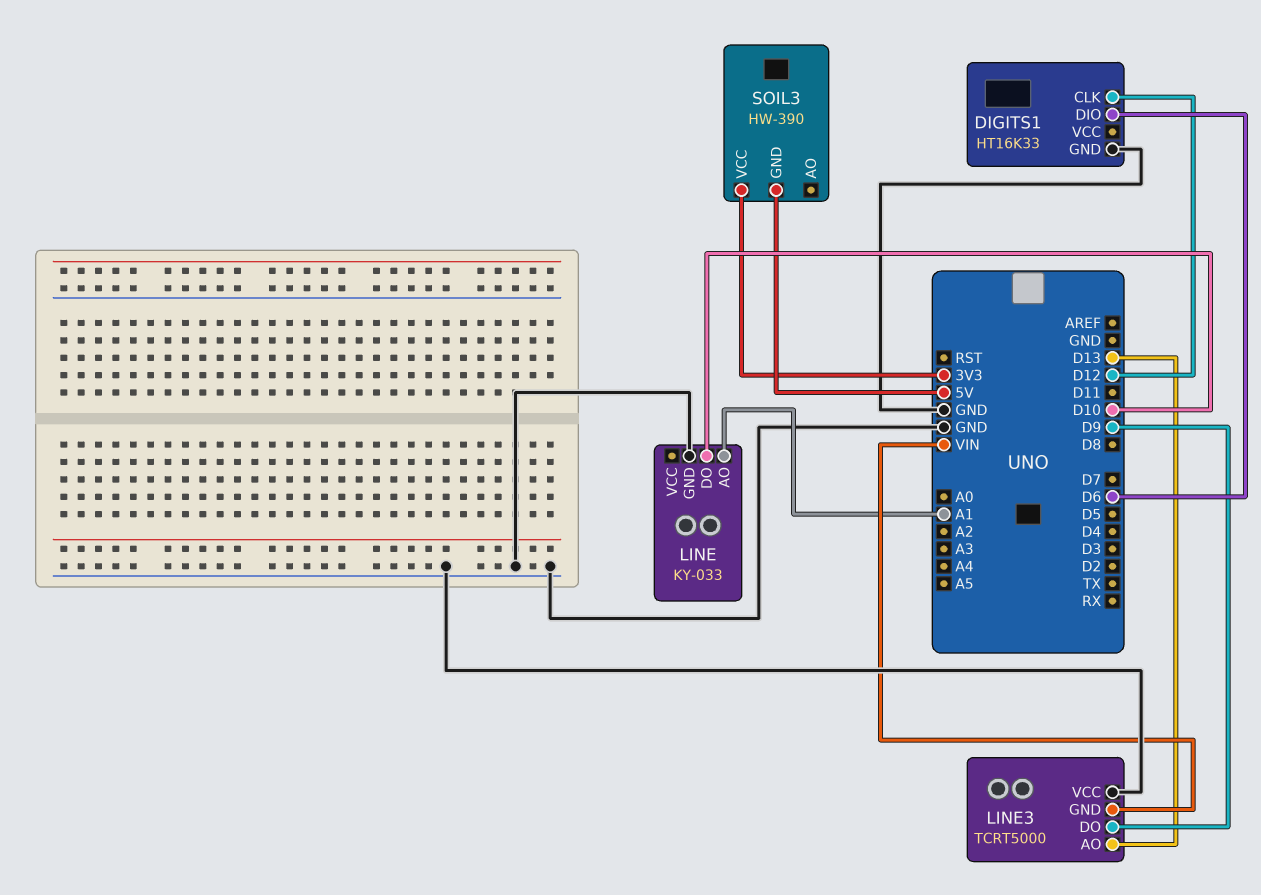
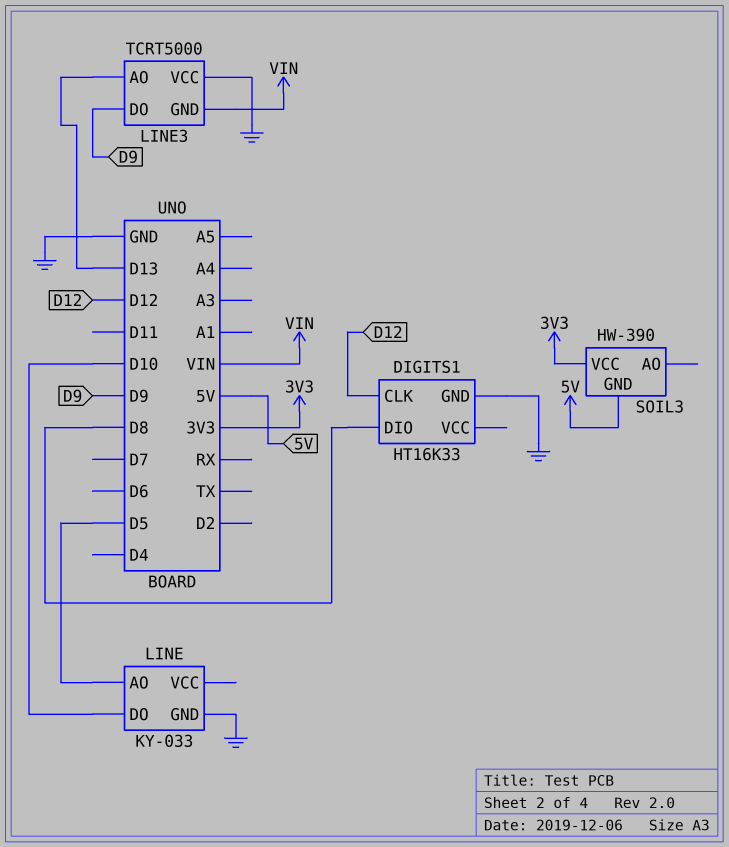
DIGITS1 pin DIO: D6 -> D8
LINE pin AO: A1 -> D5

